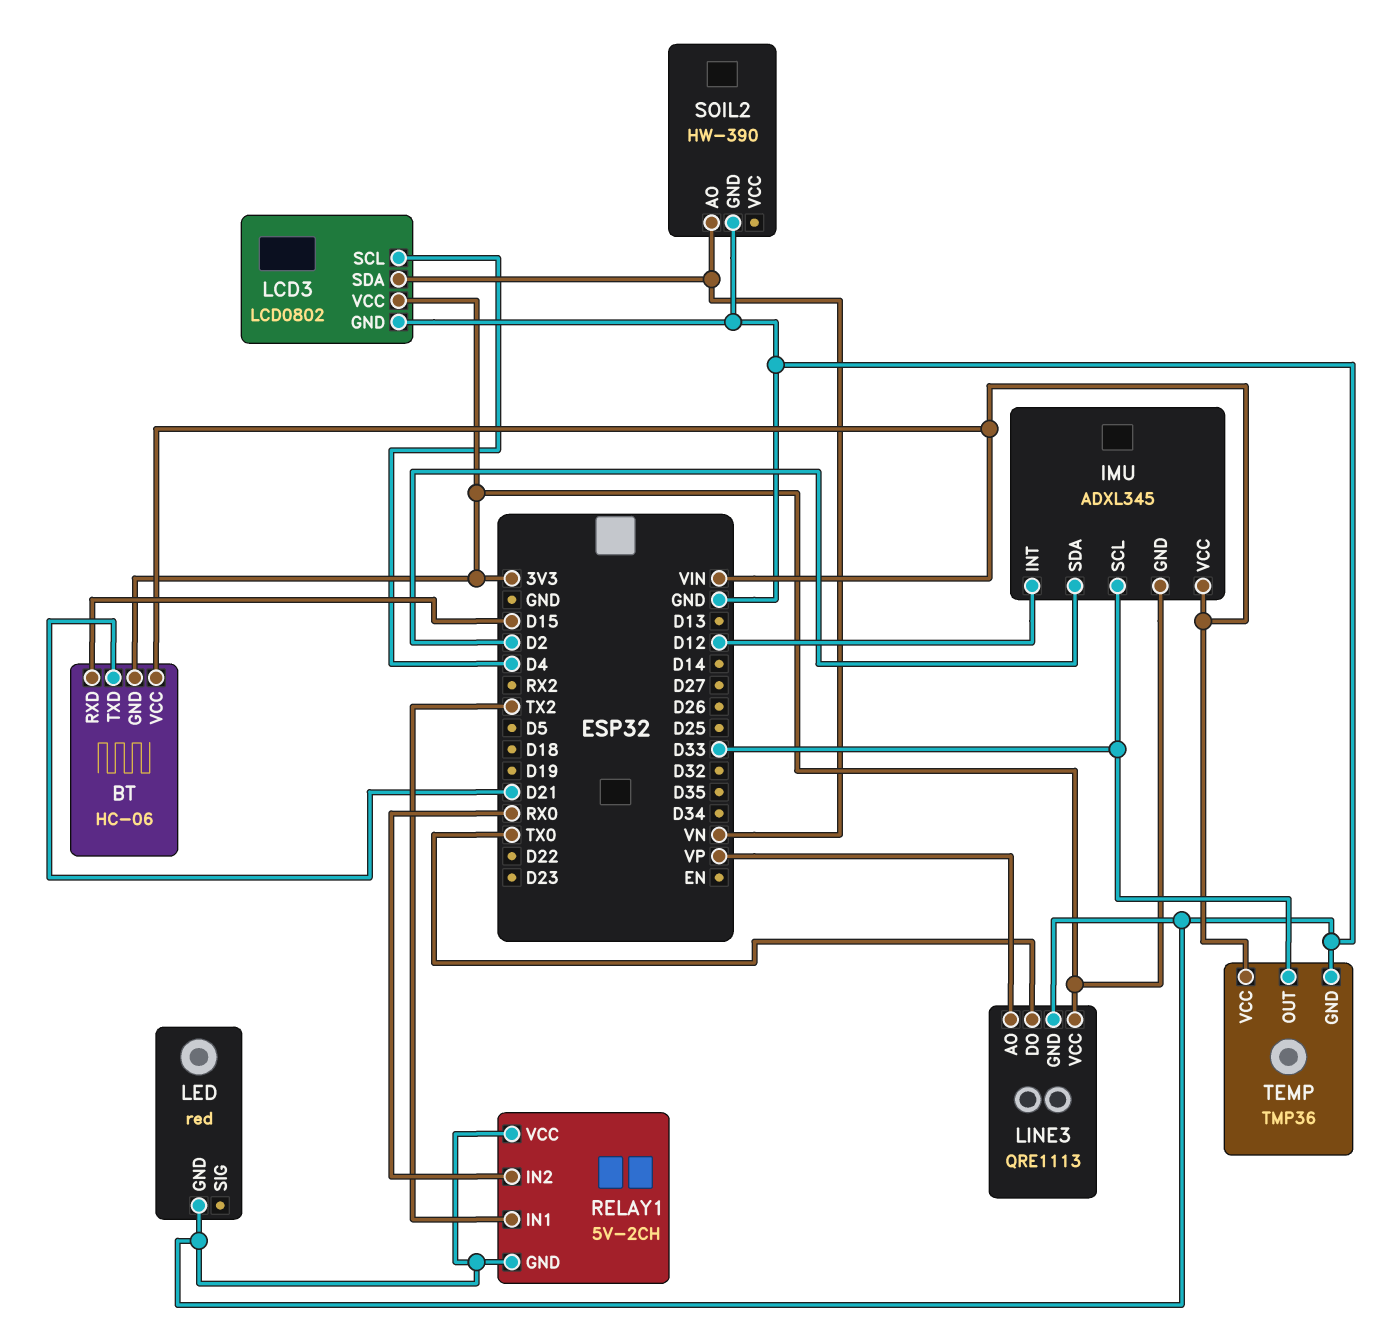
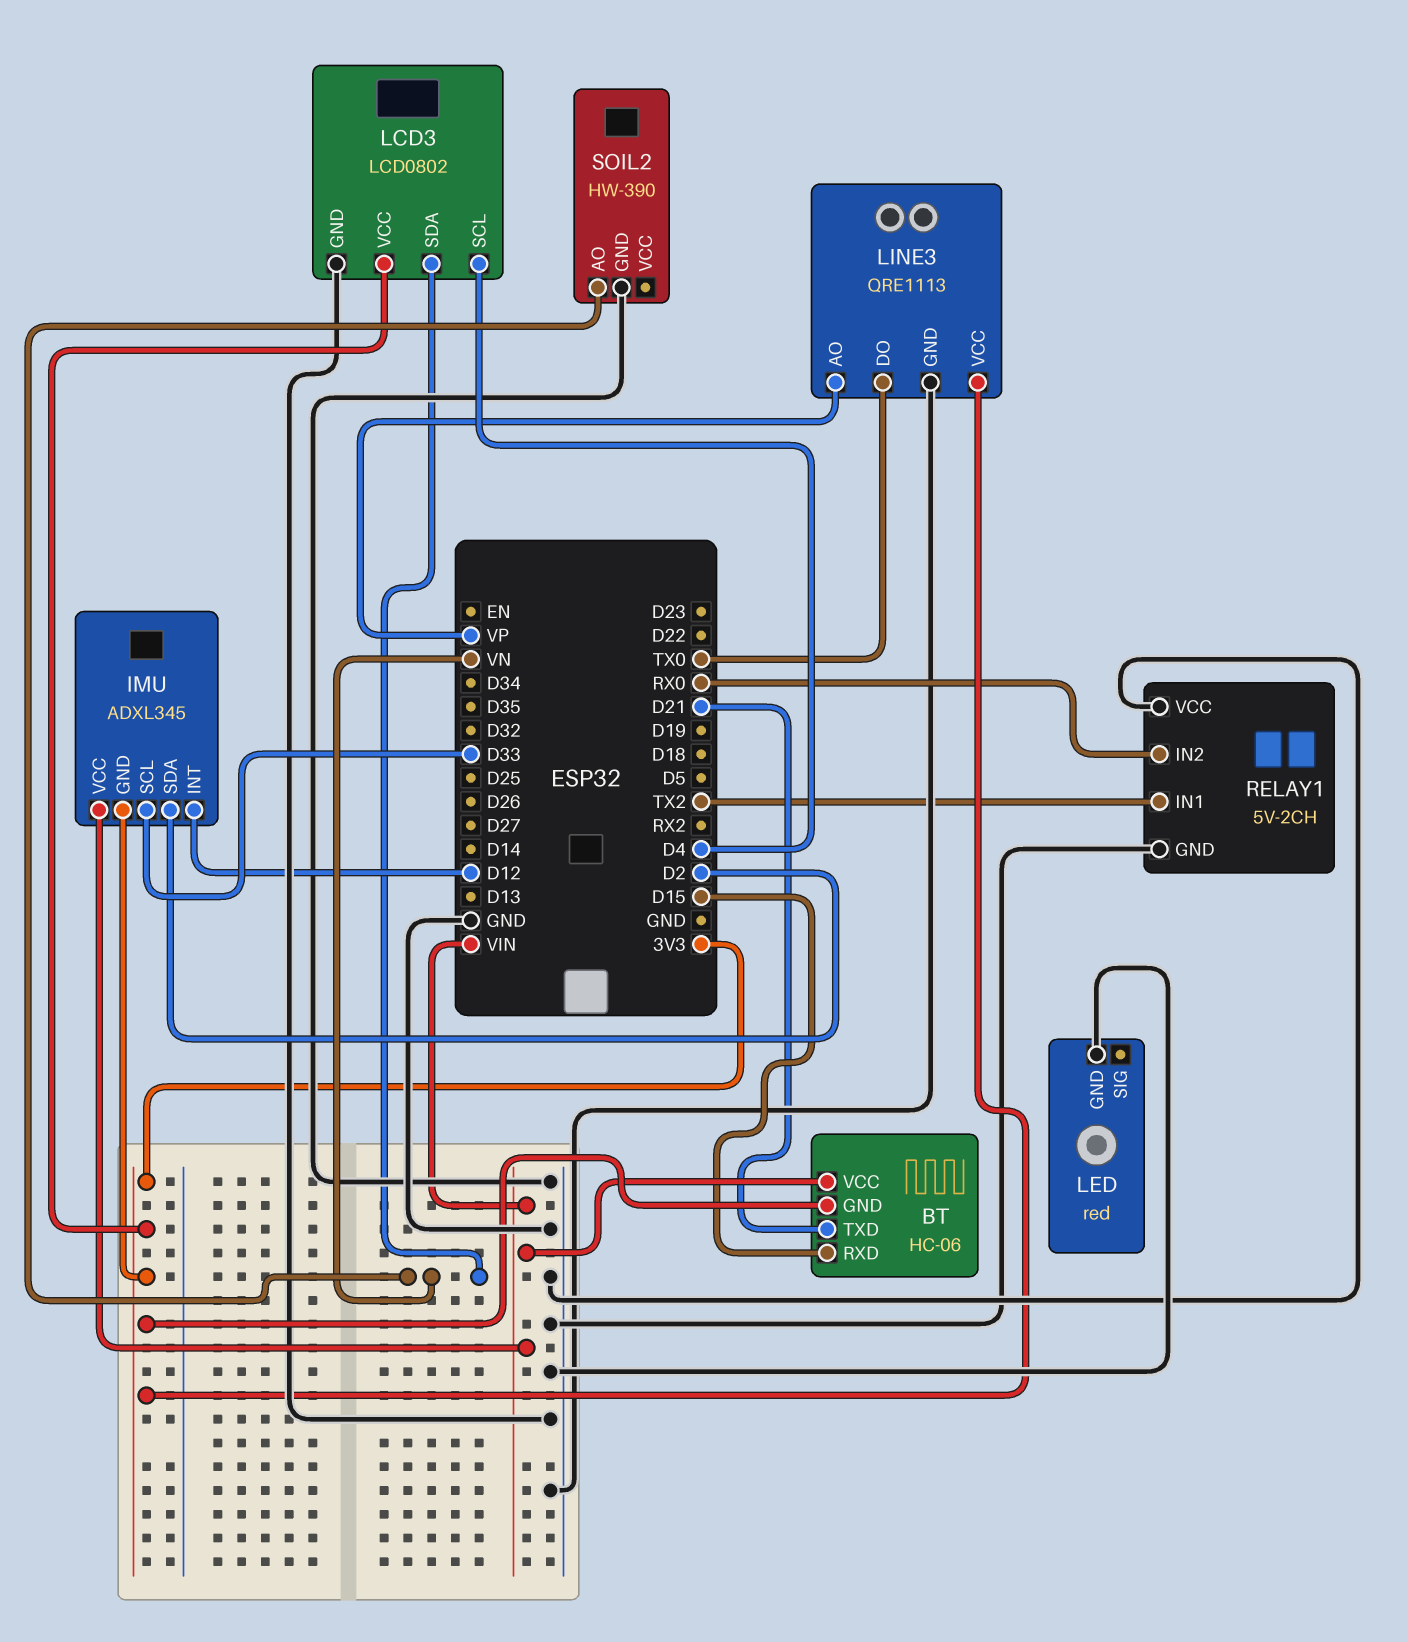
TEMP: TMP36 -> none
TEMP pin GND: GND -> none
TEMP pin OUT: D33 -> none
TEMP pin VCC: VIN -> none

